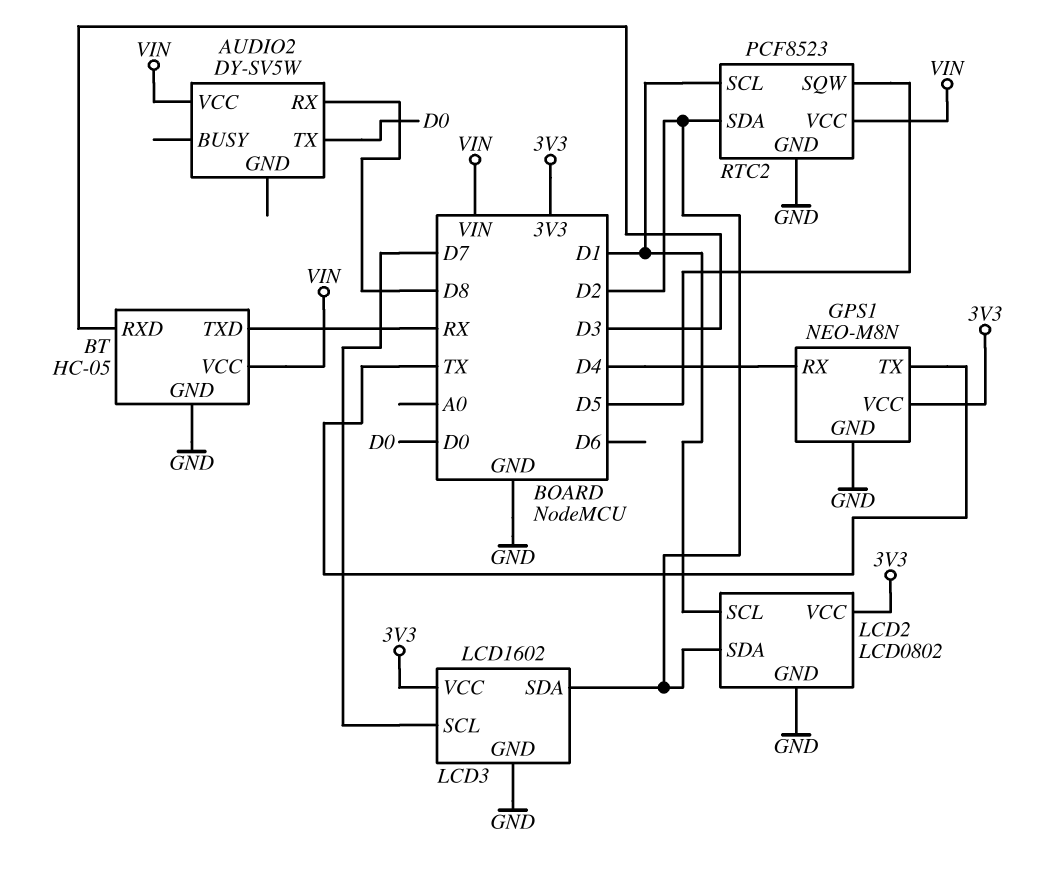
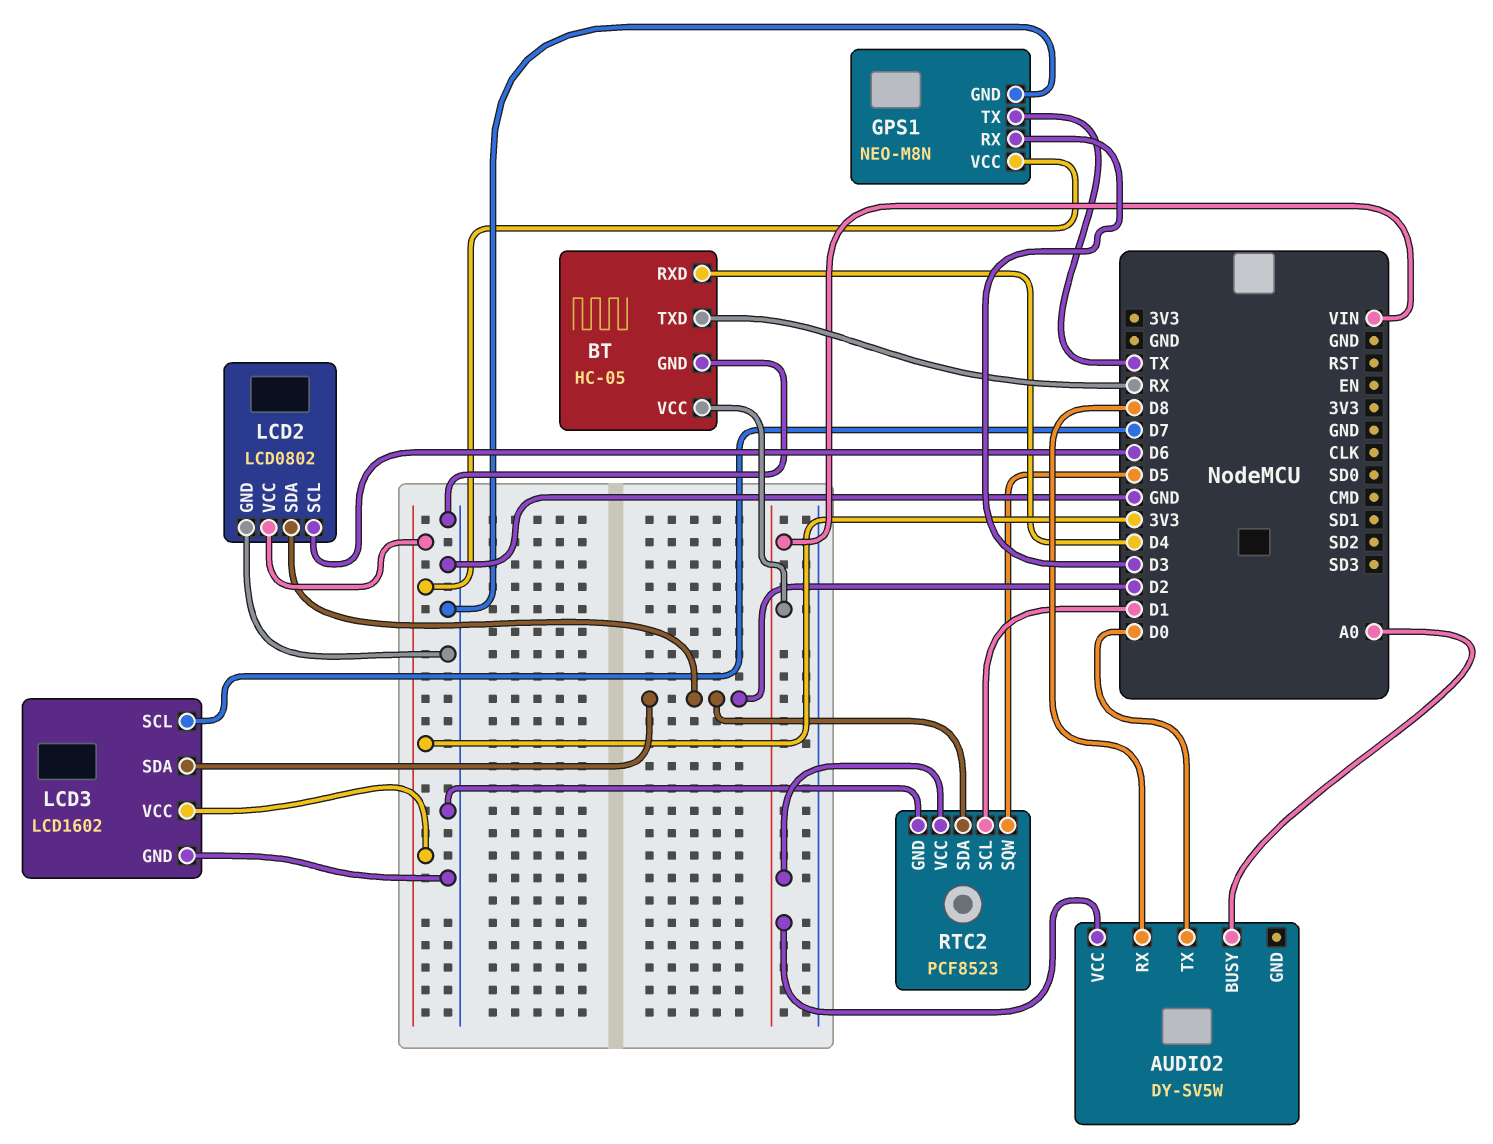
AUDIO2 pin BUSY: none -> A0
BT pin RXD: D3 -> D4
GPS1 pin RX: D4 -> D3
LCD2 pin SCL: D1 -> D6

